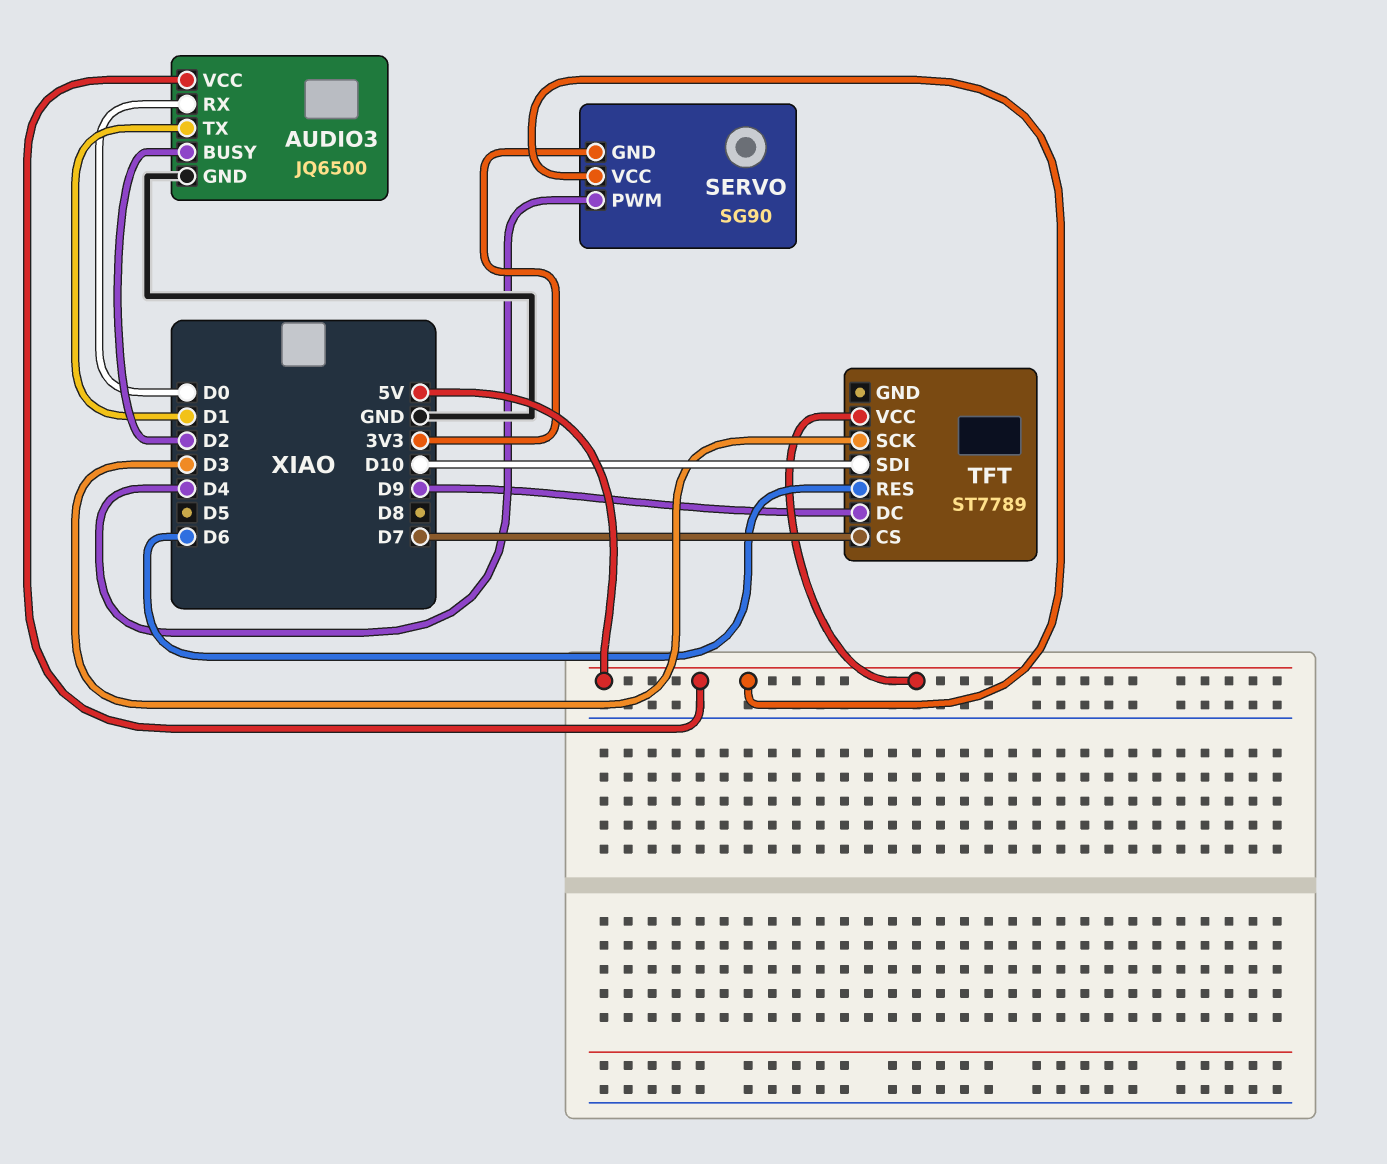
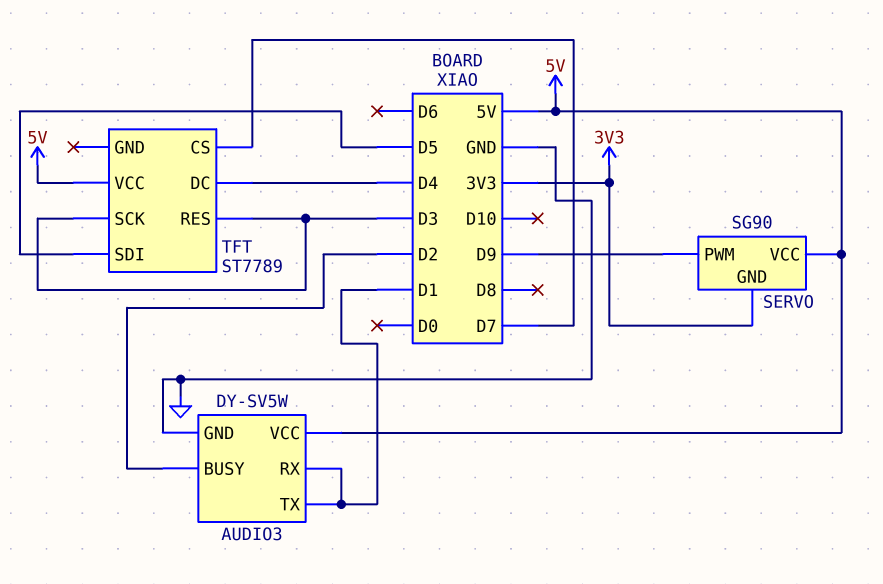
AUDIO3: JQ6500 -> DY-SV5W
AUDIO3 pin RX: D0 -> D1
SERVO pin PWM: D4 -> D9
TFT pin DC: D9 -> D4
TFT pin RES: D6 -> D3
TFT pin SDI: D10 -> D5

